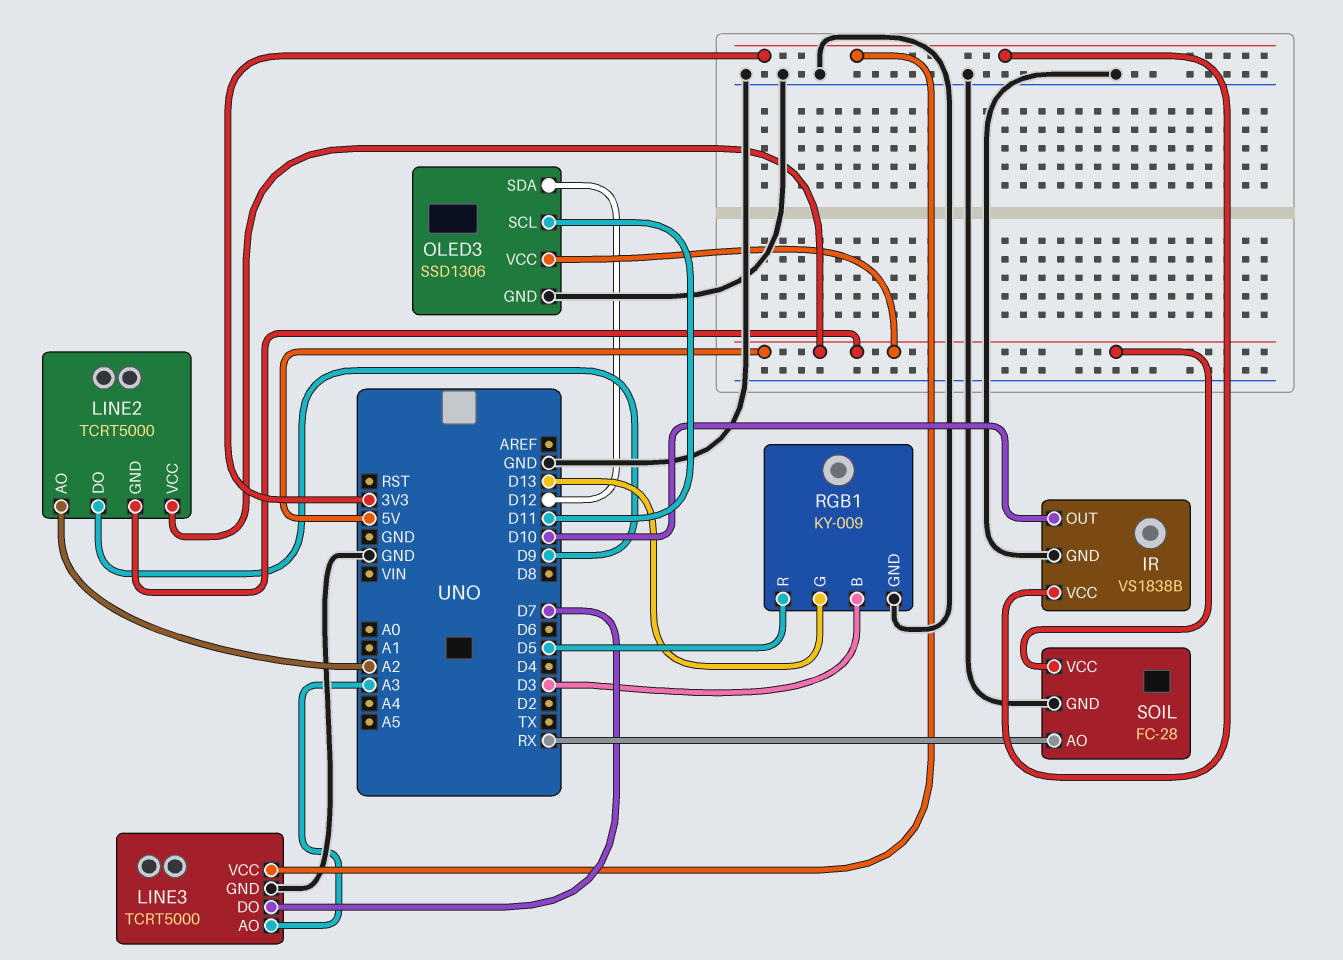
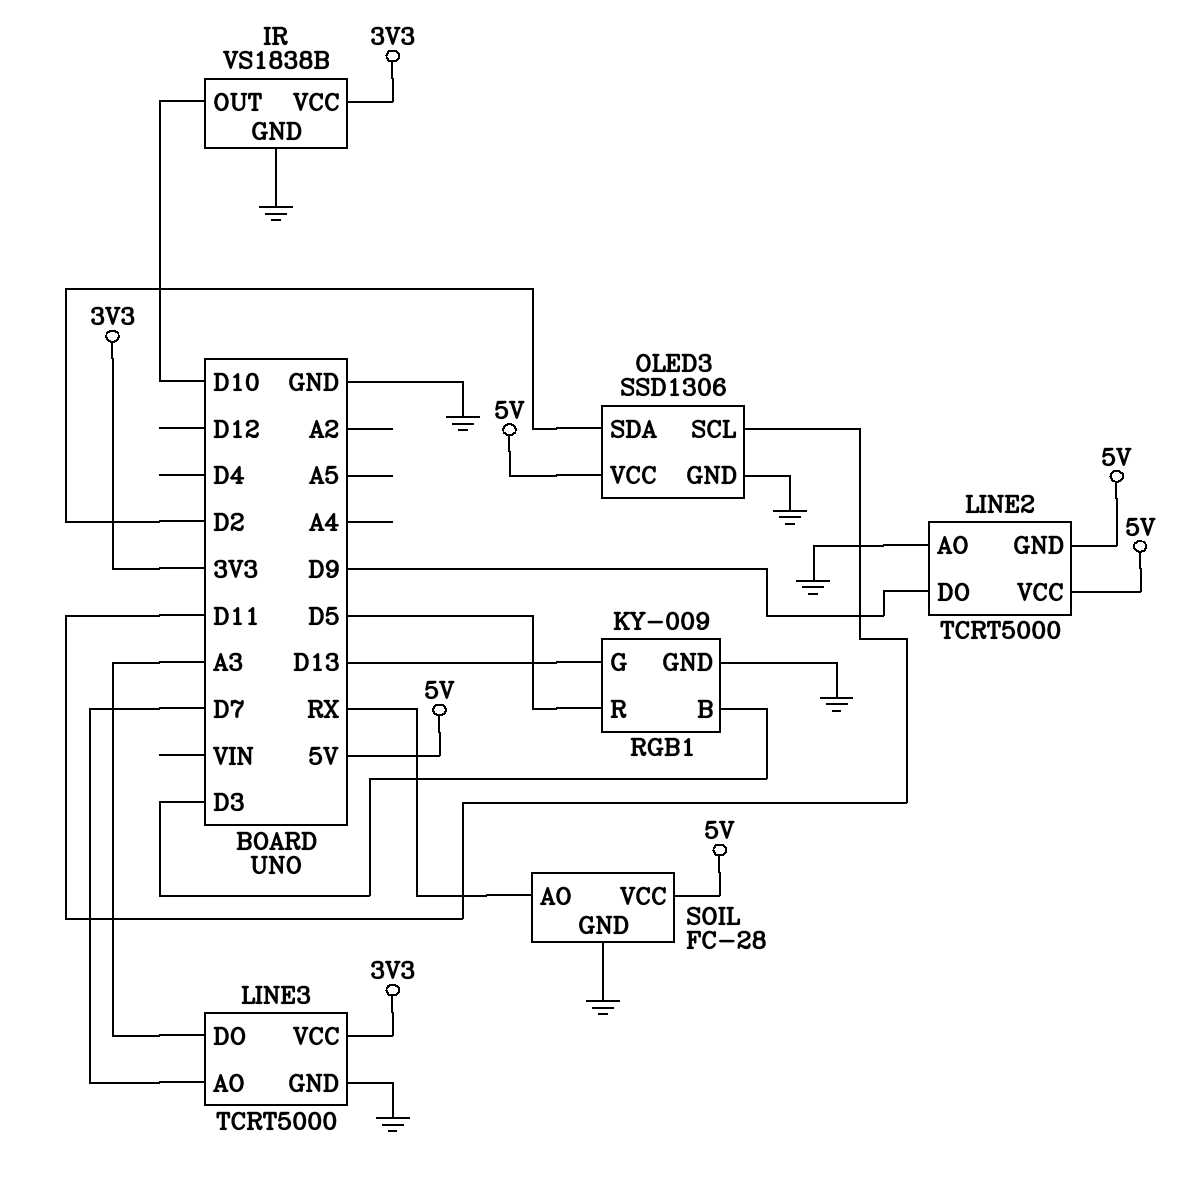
LINE2 pin AO: A2 -> GND
LINE3 pin AO: A3 -> D7
LINE3 pin DO: D7 -> A3
OLED3 pin SDA: D12 -> D2

